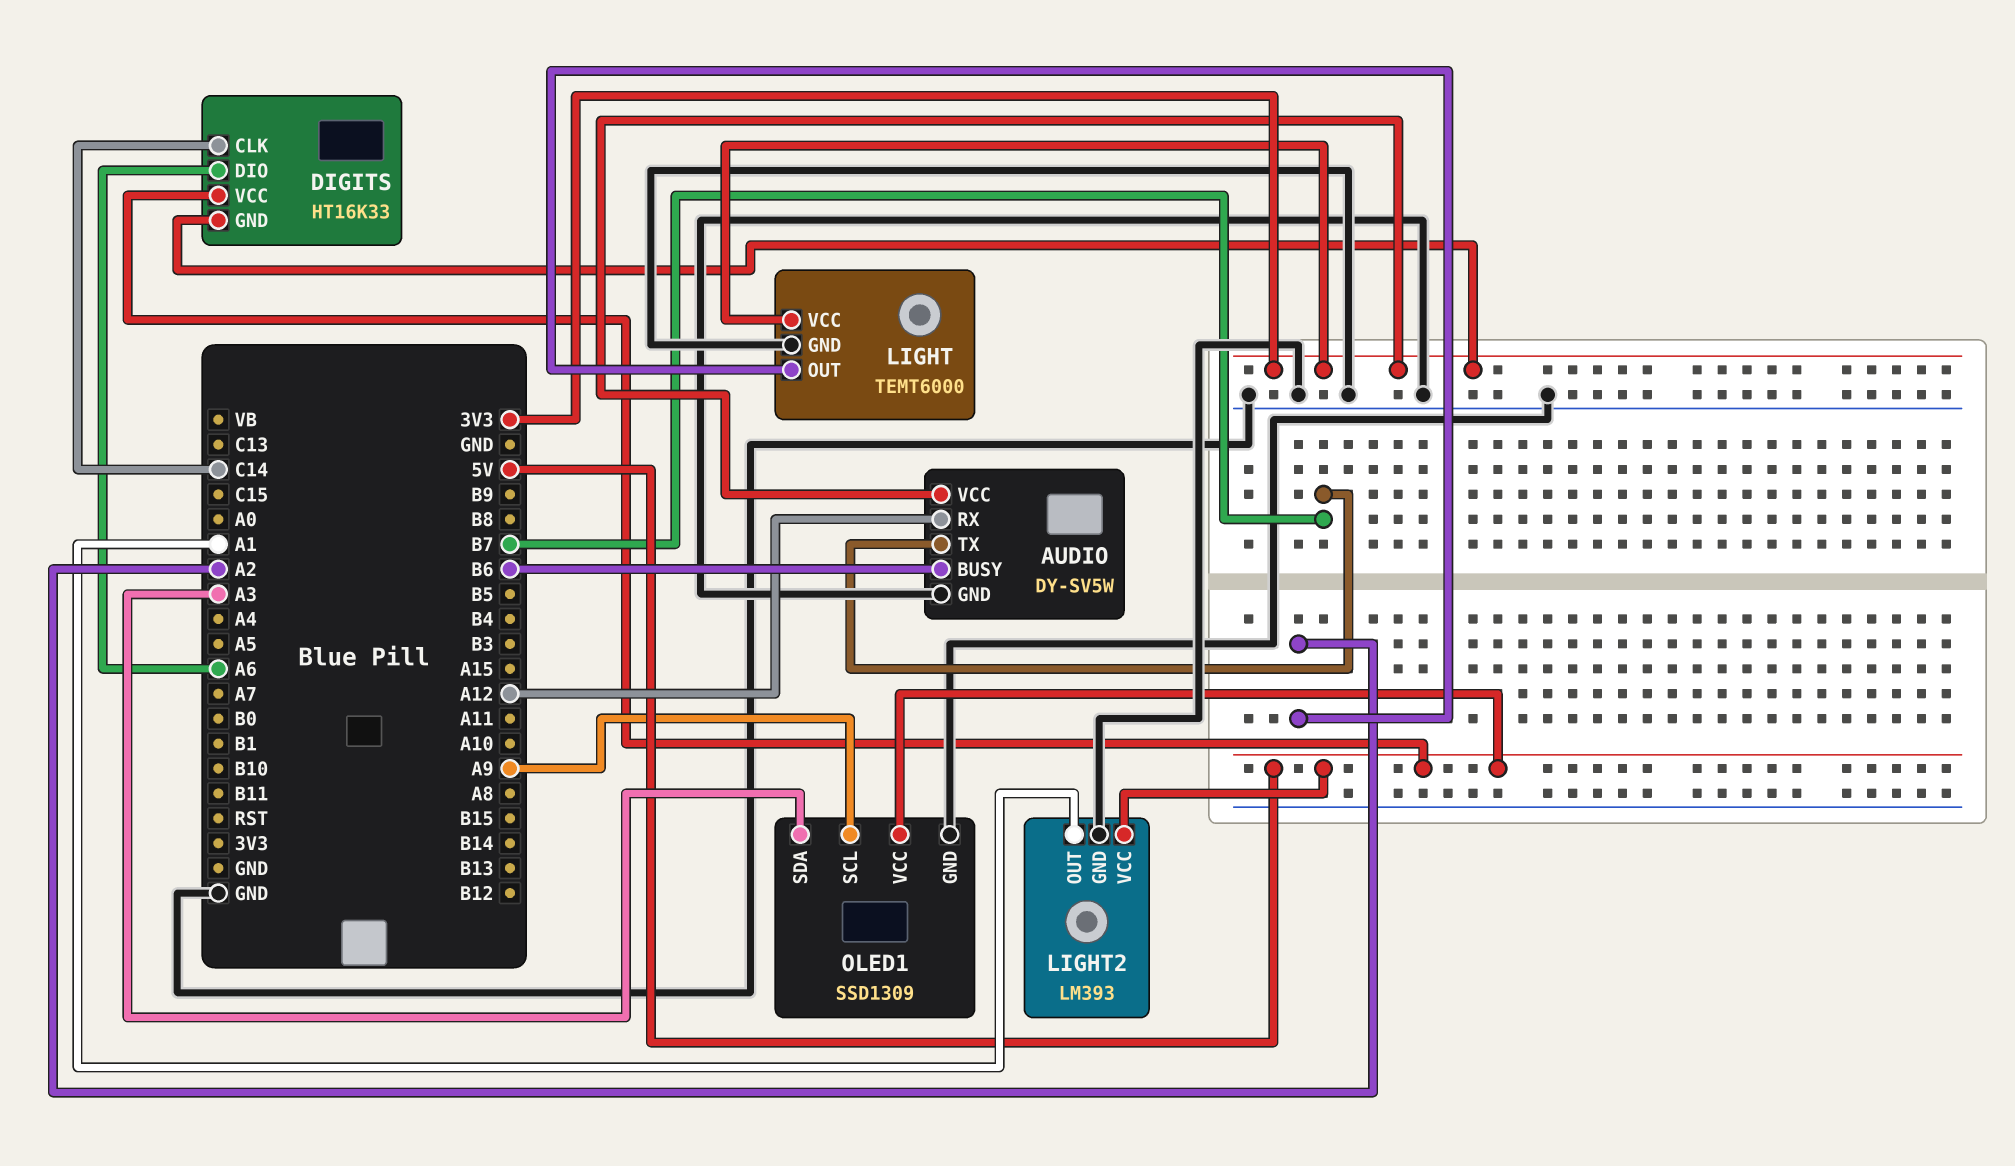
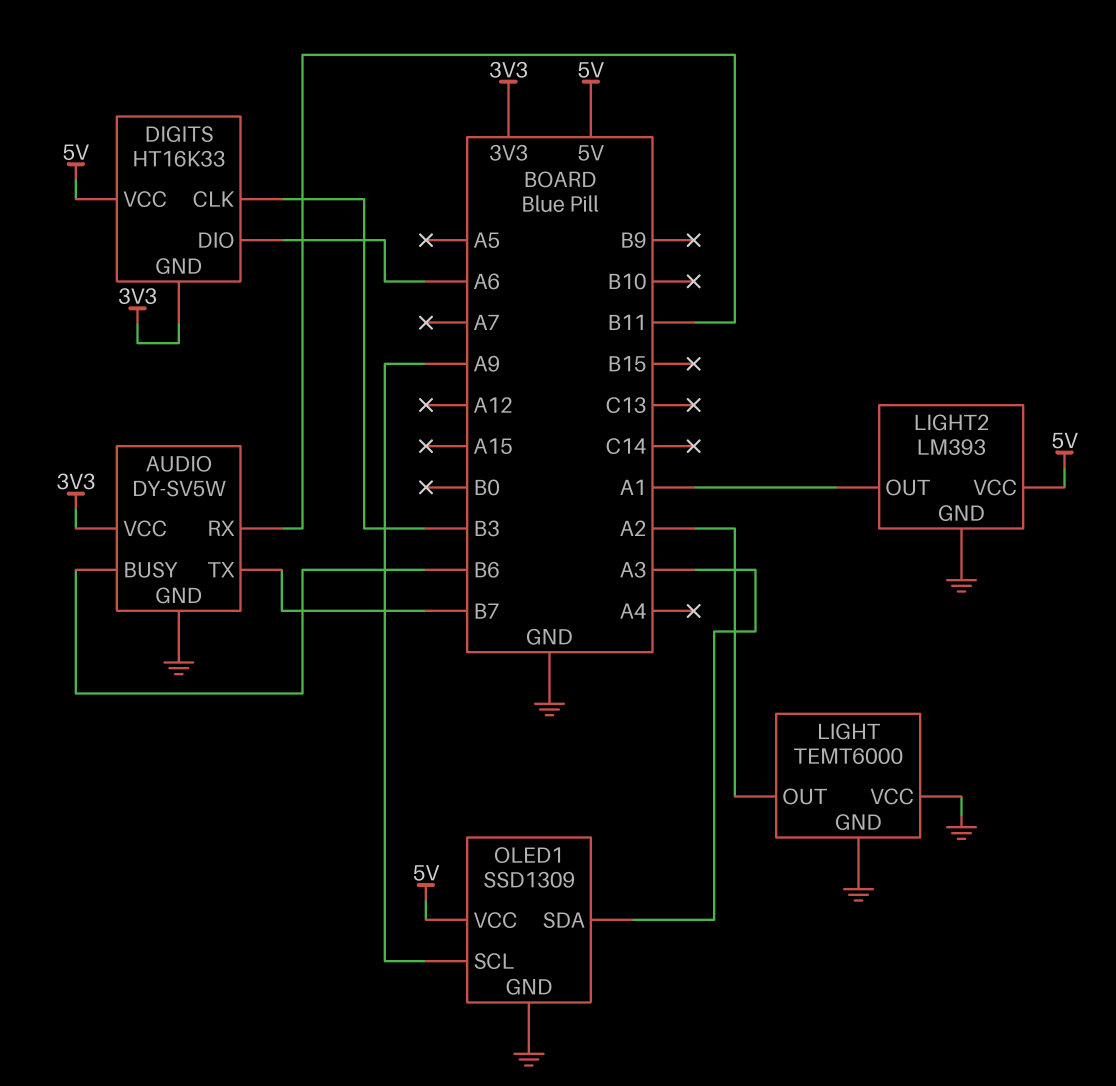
AUDIO pin RX: A12 -> B11
DIGITS pin CLK: C14 -> B3
LIGHT pin VCC: 3V3 -> GND

